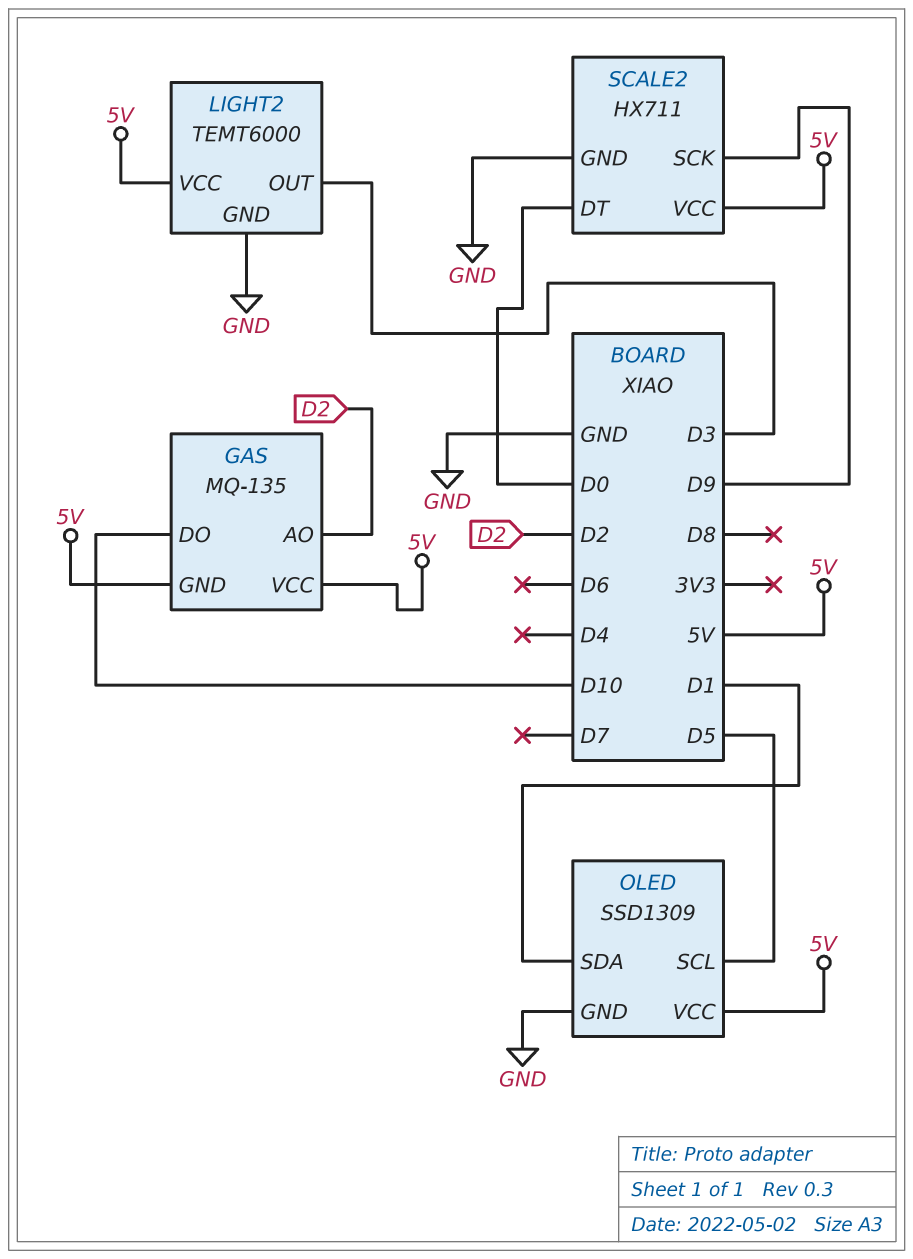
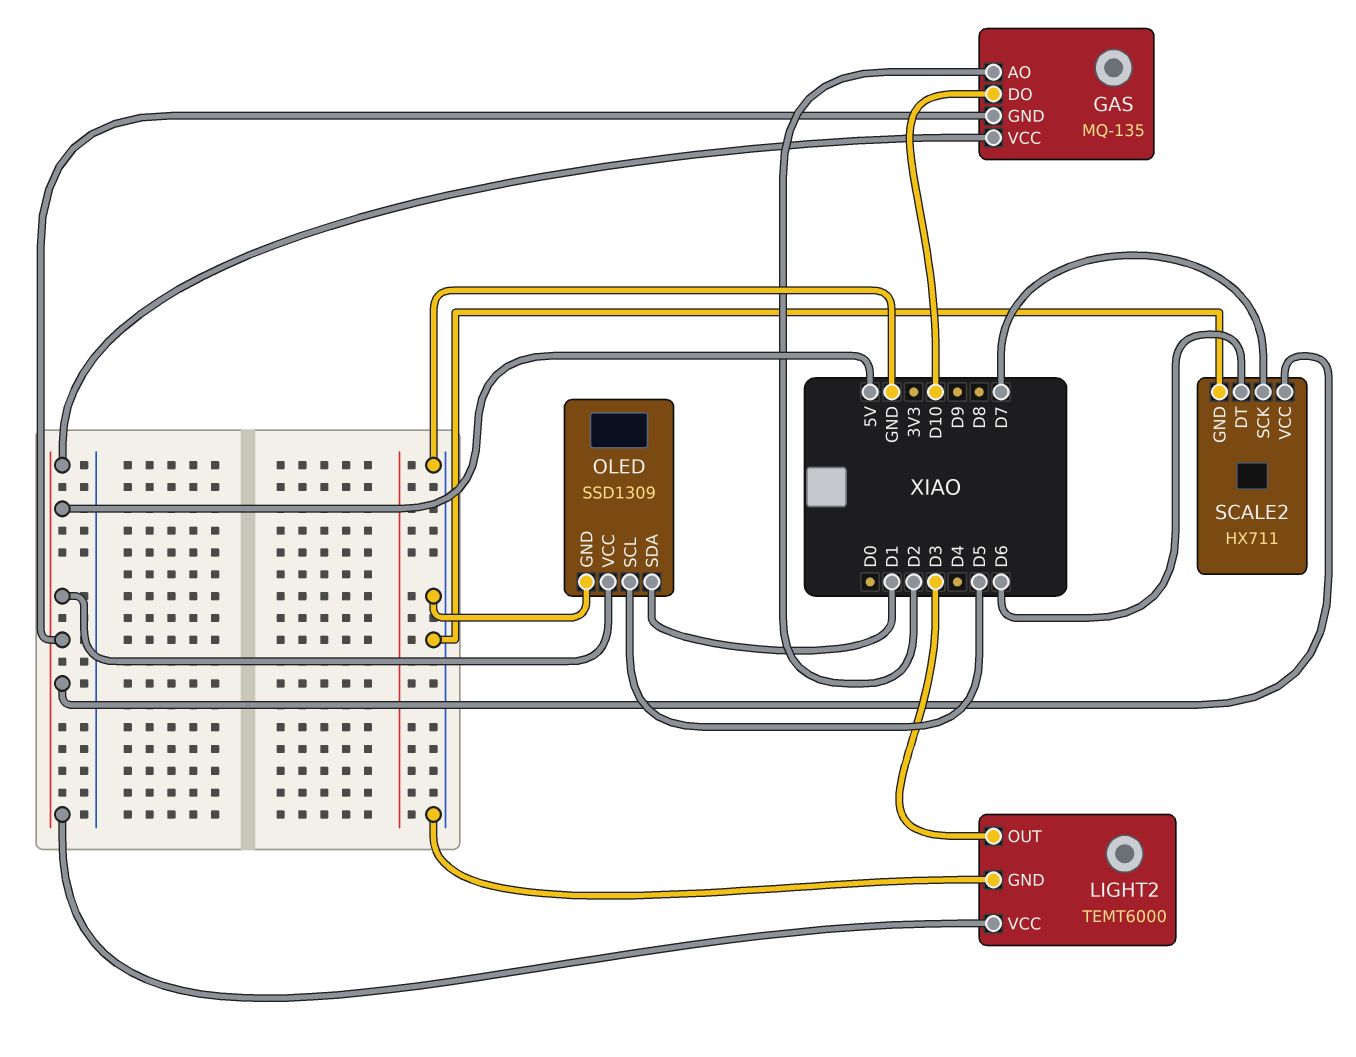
SCALE2 pin DT: D0 -> D6
SCALE2 pin SCK: D9 -> D7

